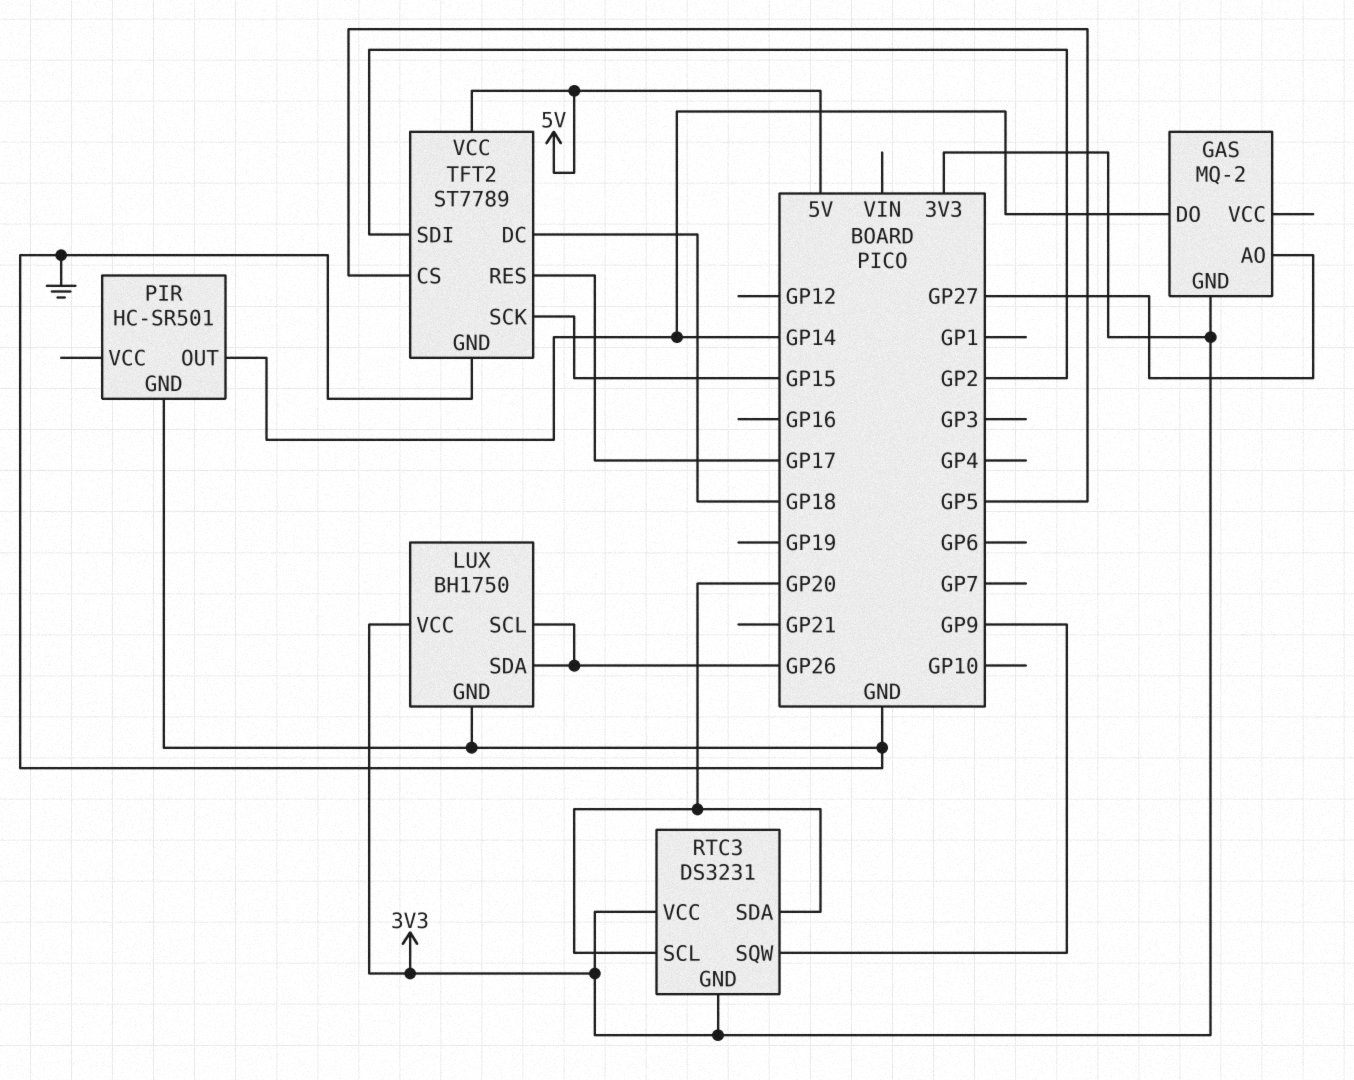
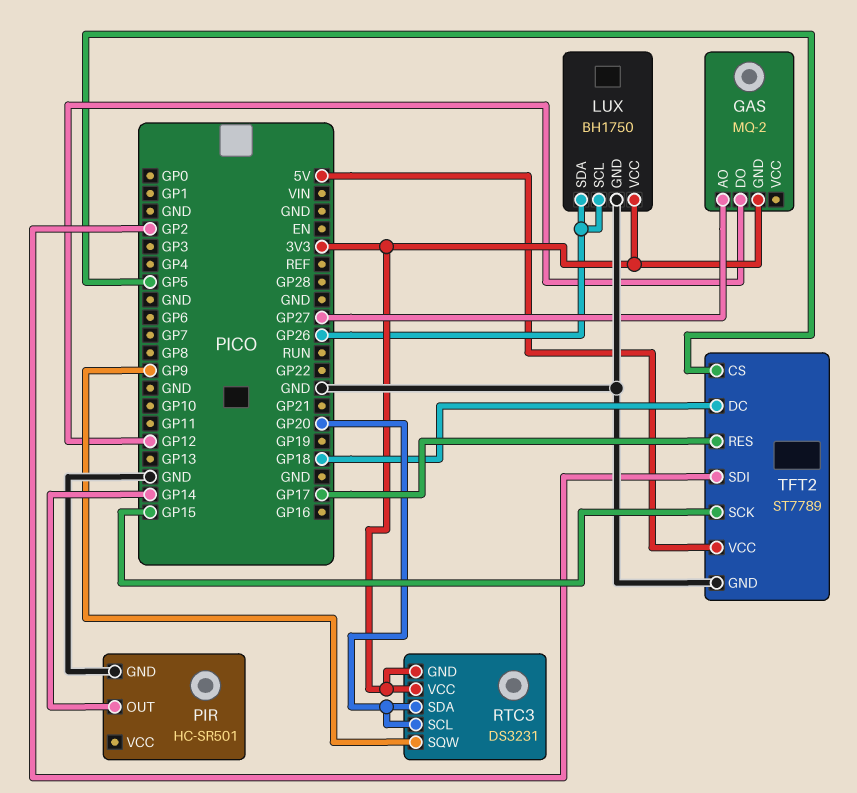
GAS pin DO: GP14 -> GP12

